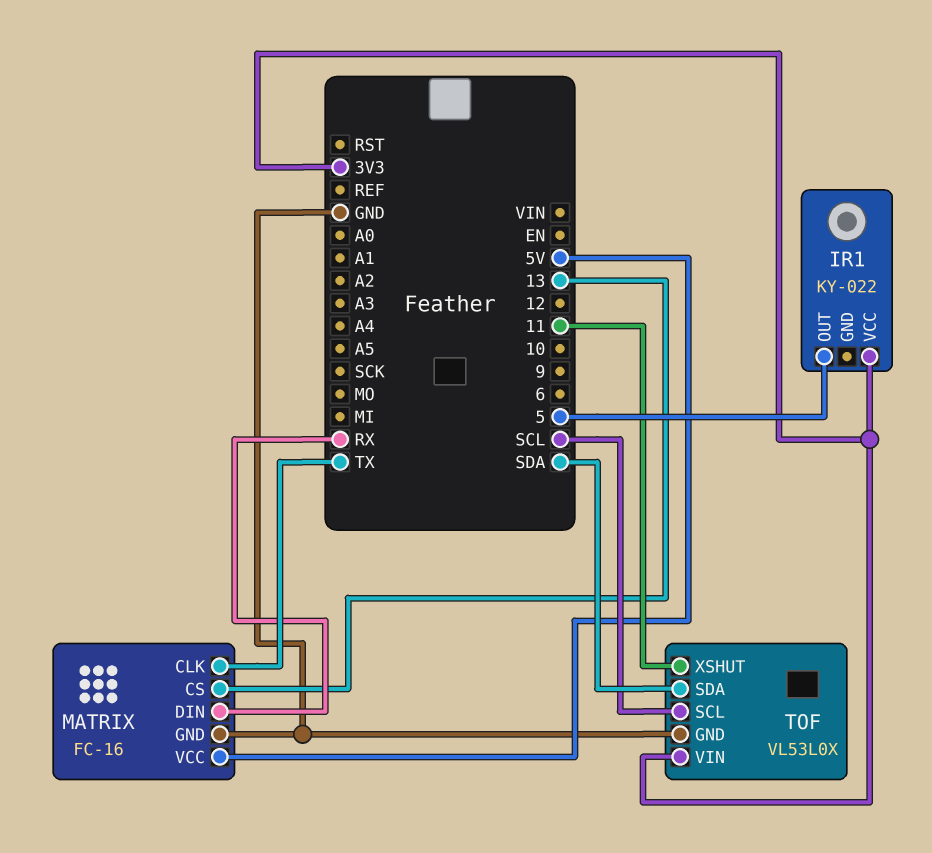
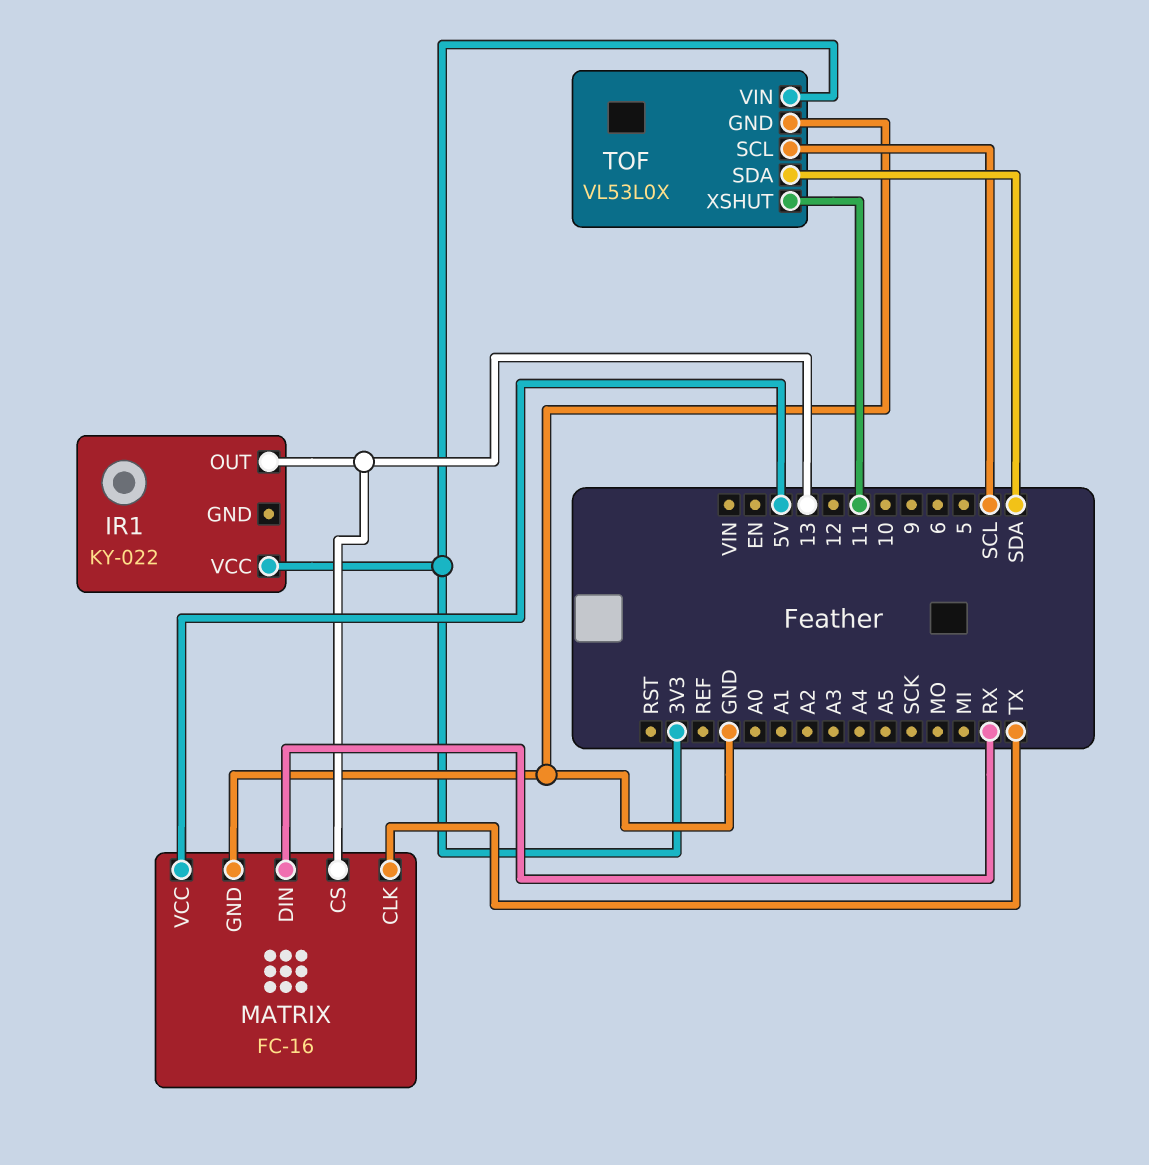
IR1 pin OUT: 5 -> 13

